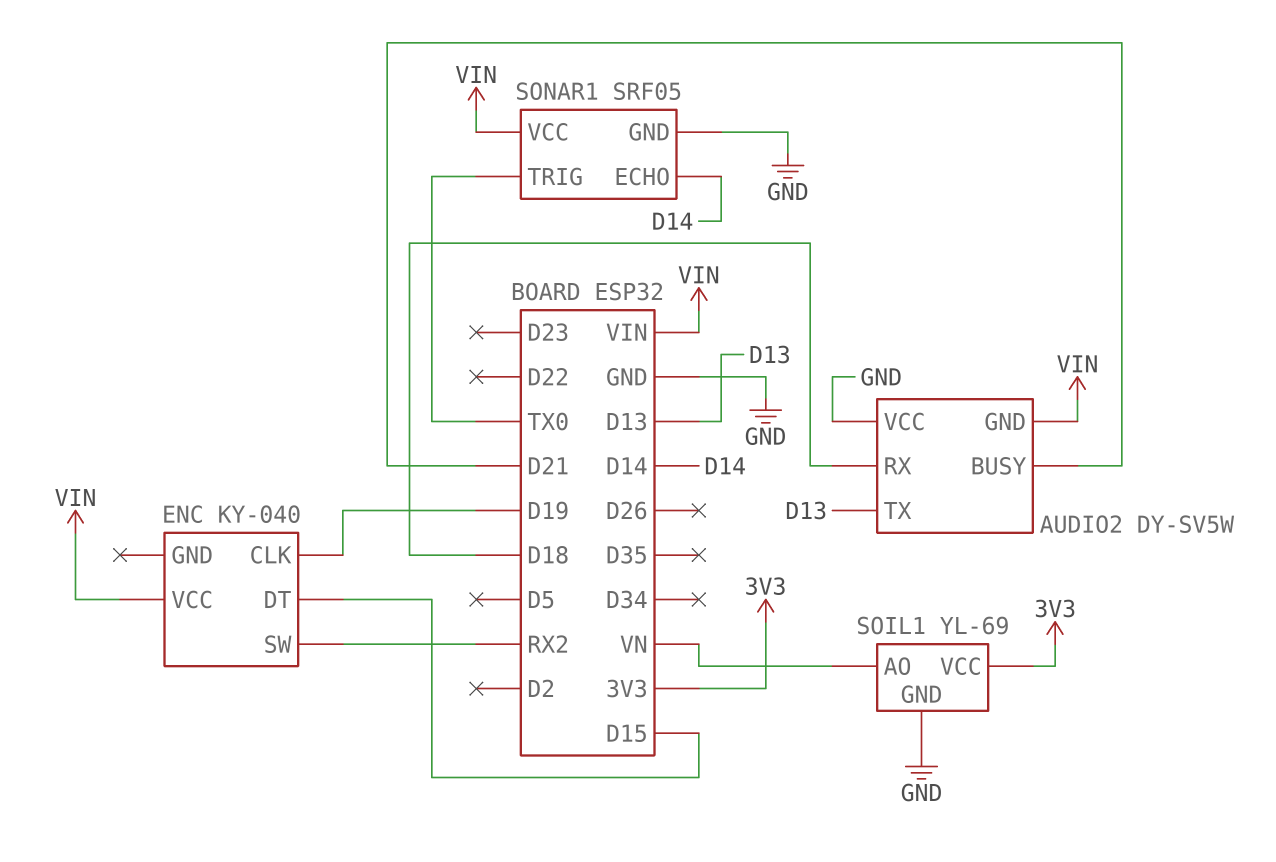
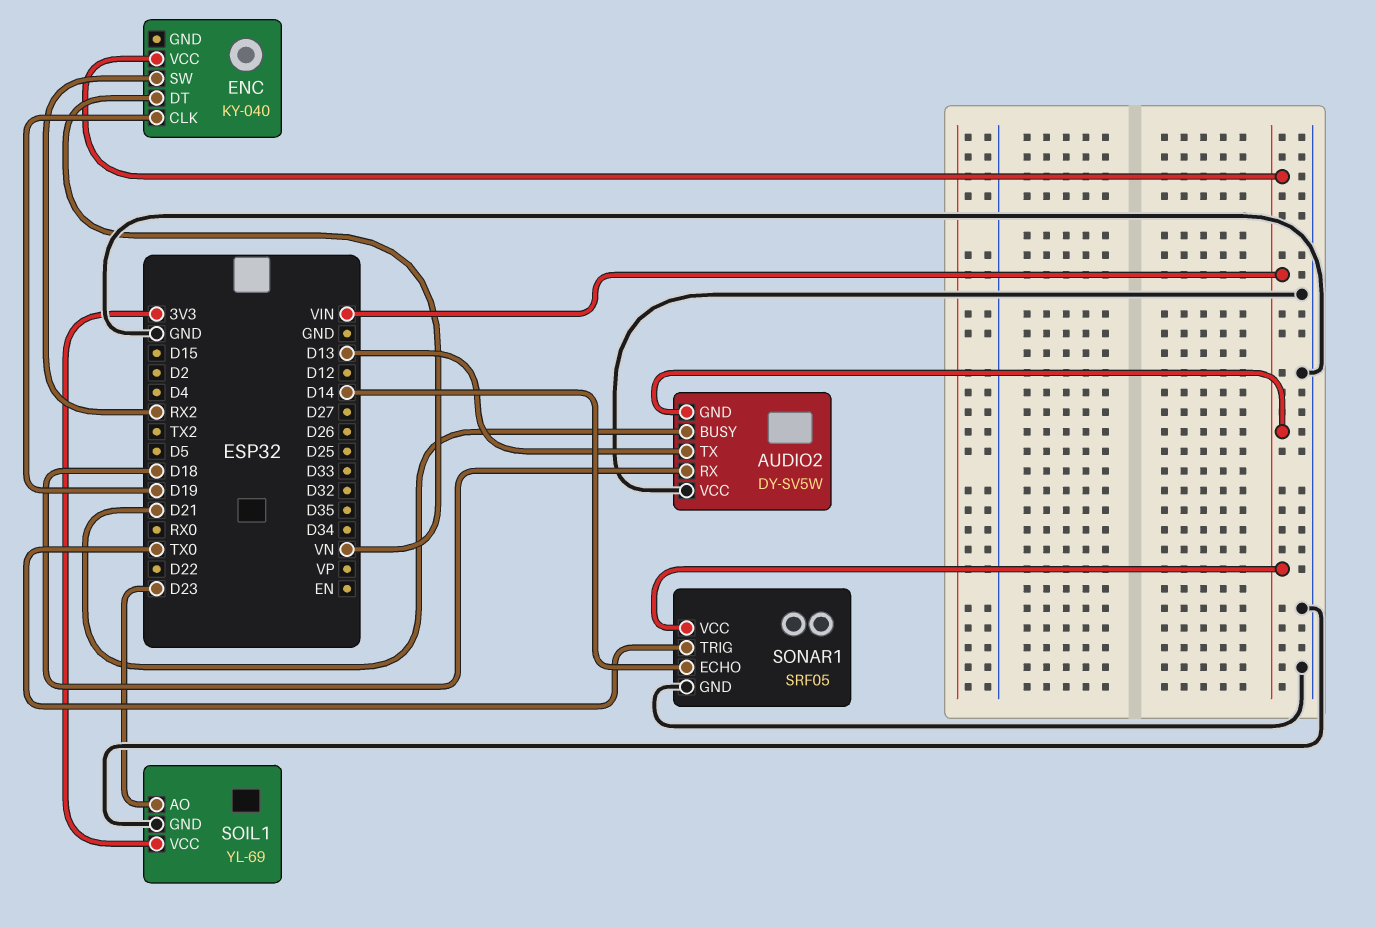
ENC pin DT: D15 -> VN
SOIL1 pin AO: VN -> D23

